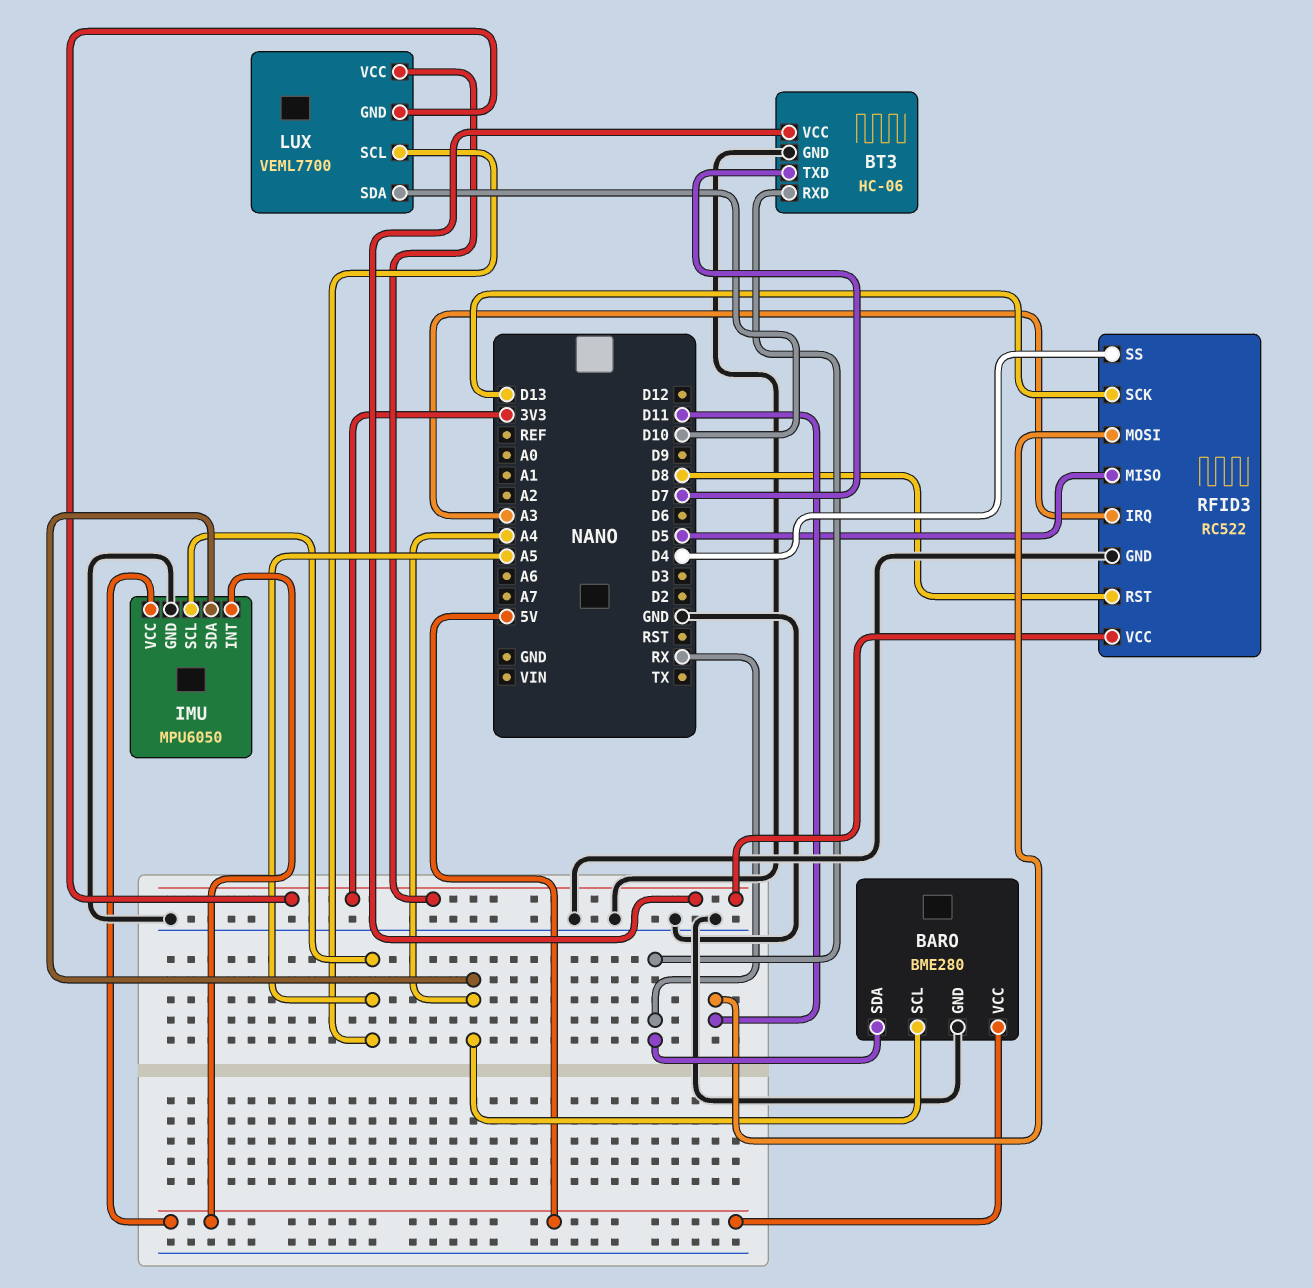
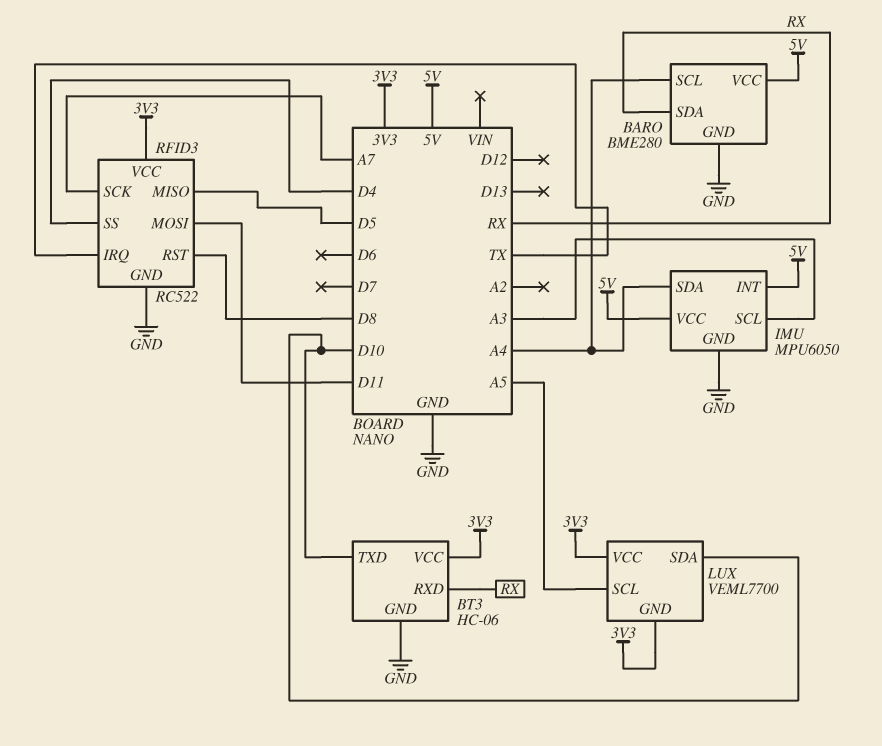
BT3 pin TXD: D7 -> D10
IMU pin SCL: A5 -> A3
RFID3 pin IRQ: A3 -> TX
RFID3 pin SCK: D13 -> A7

